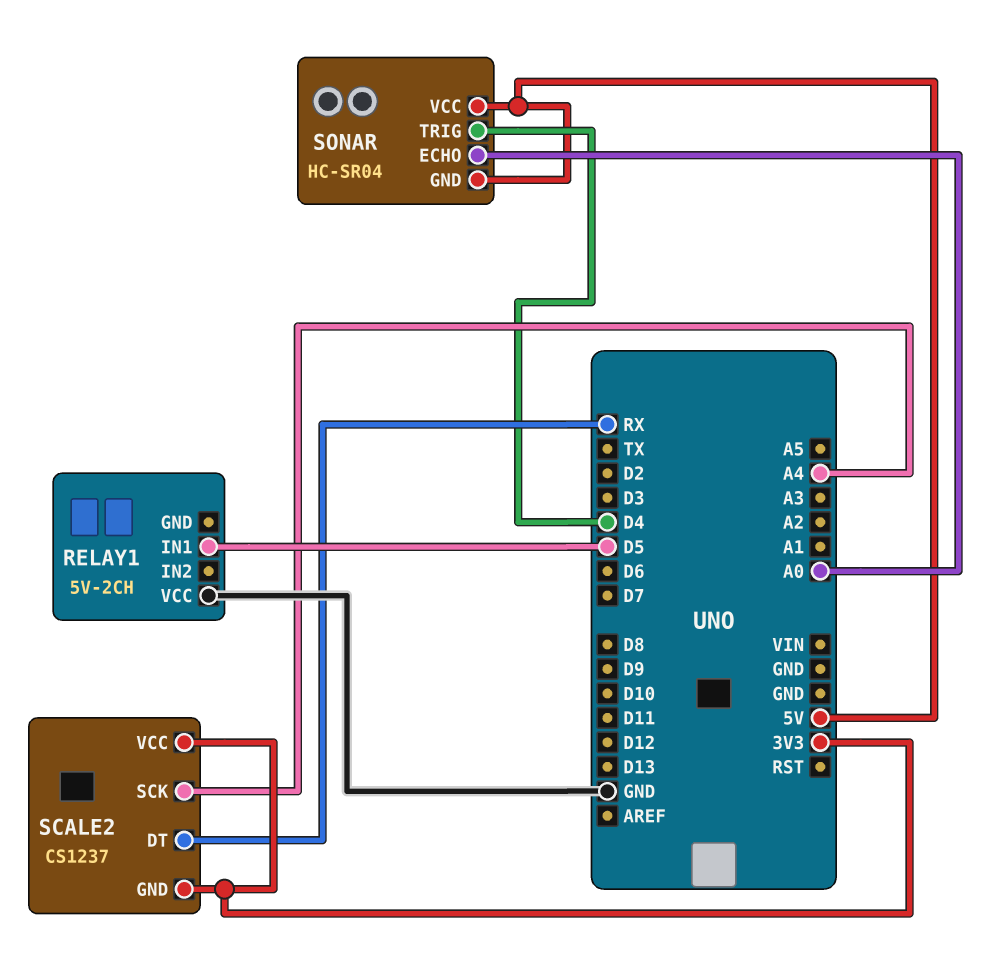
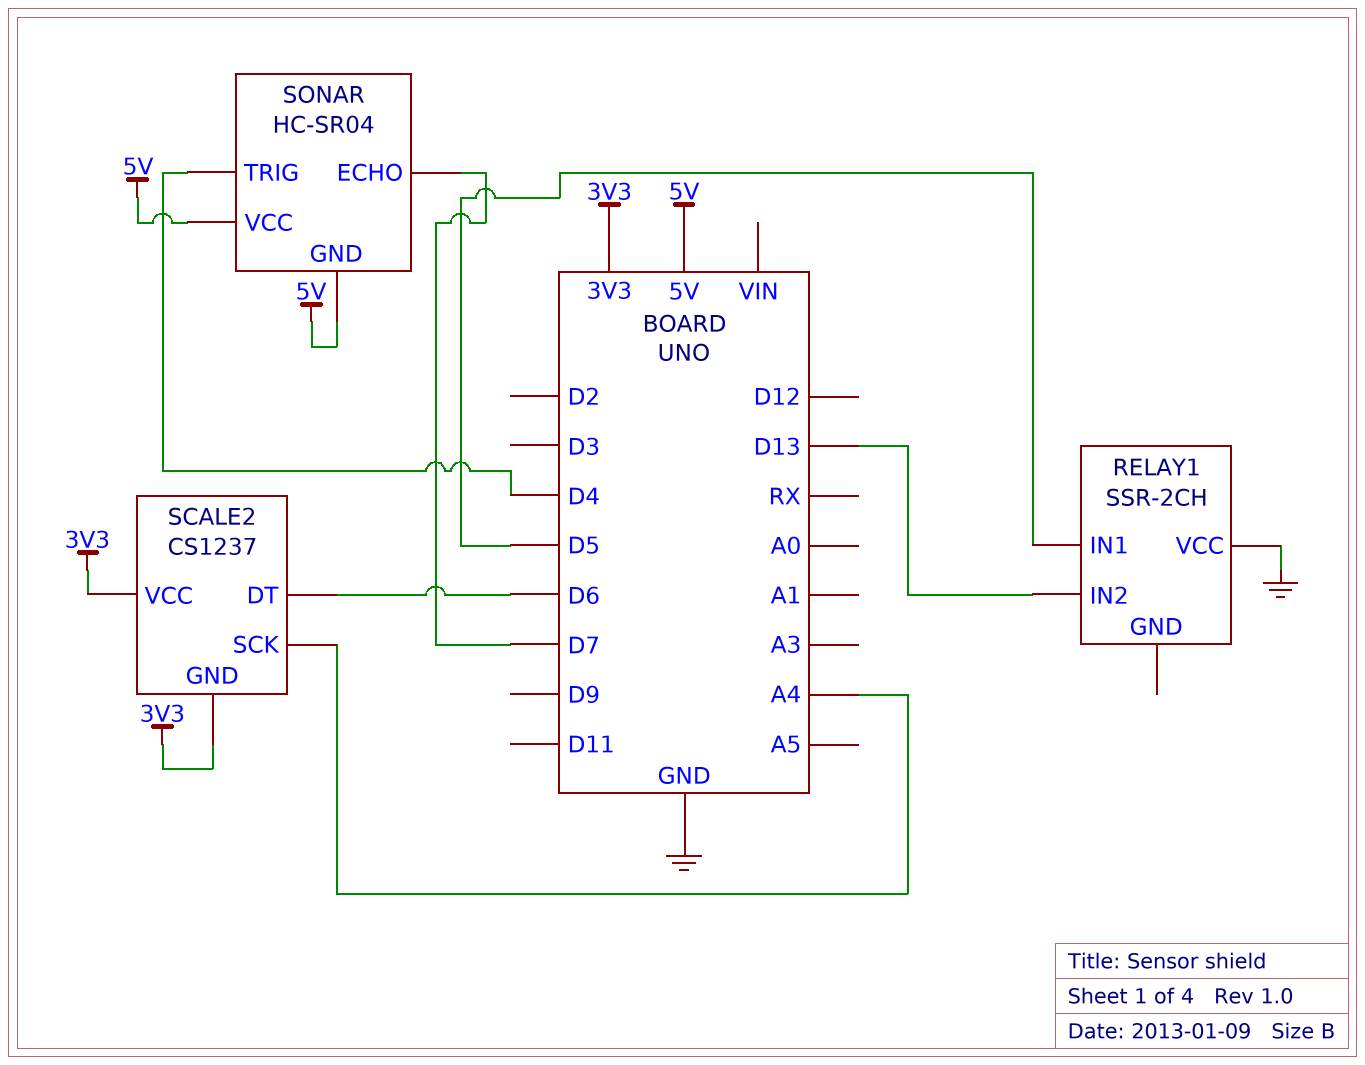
RELAY1: 5V-2CH -> SSR-2CH
RELAY1 pin IN2: none -> D13
SCALE2 pin DT: RX -> D6
SONAR pin ECHO: A0 -> D7

